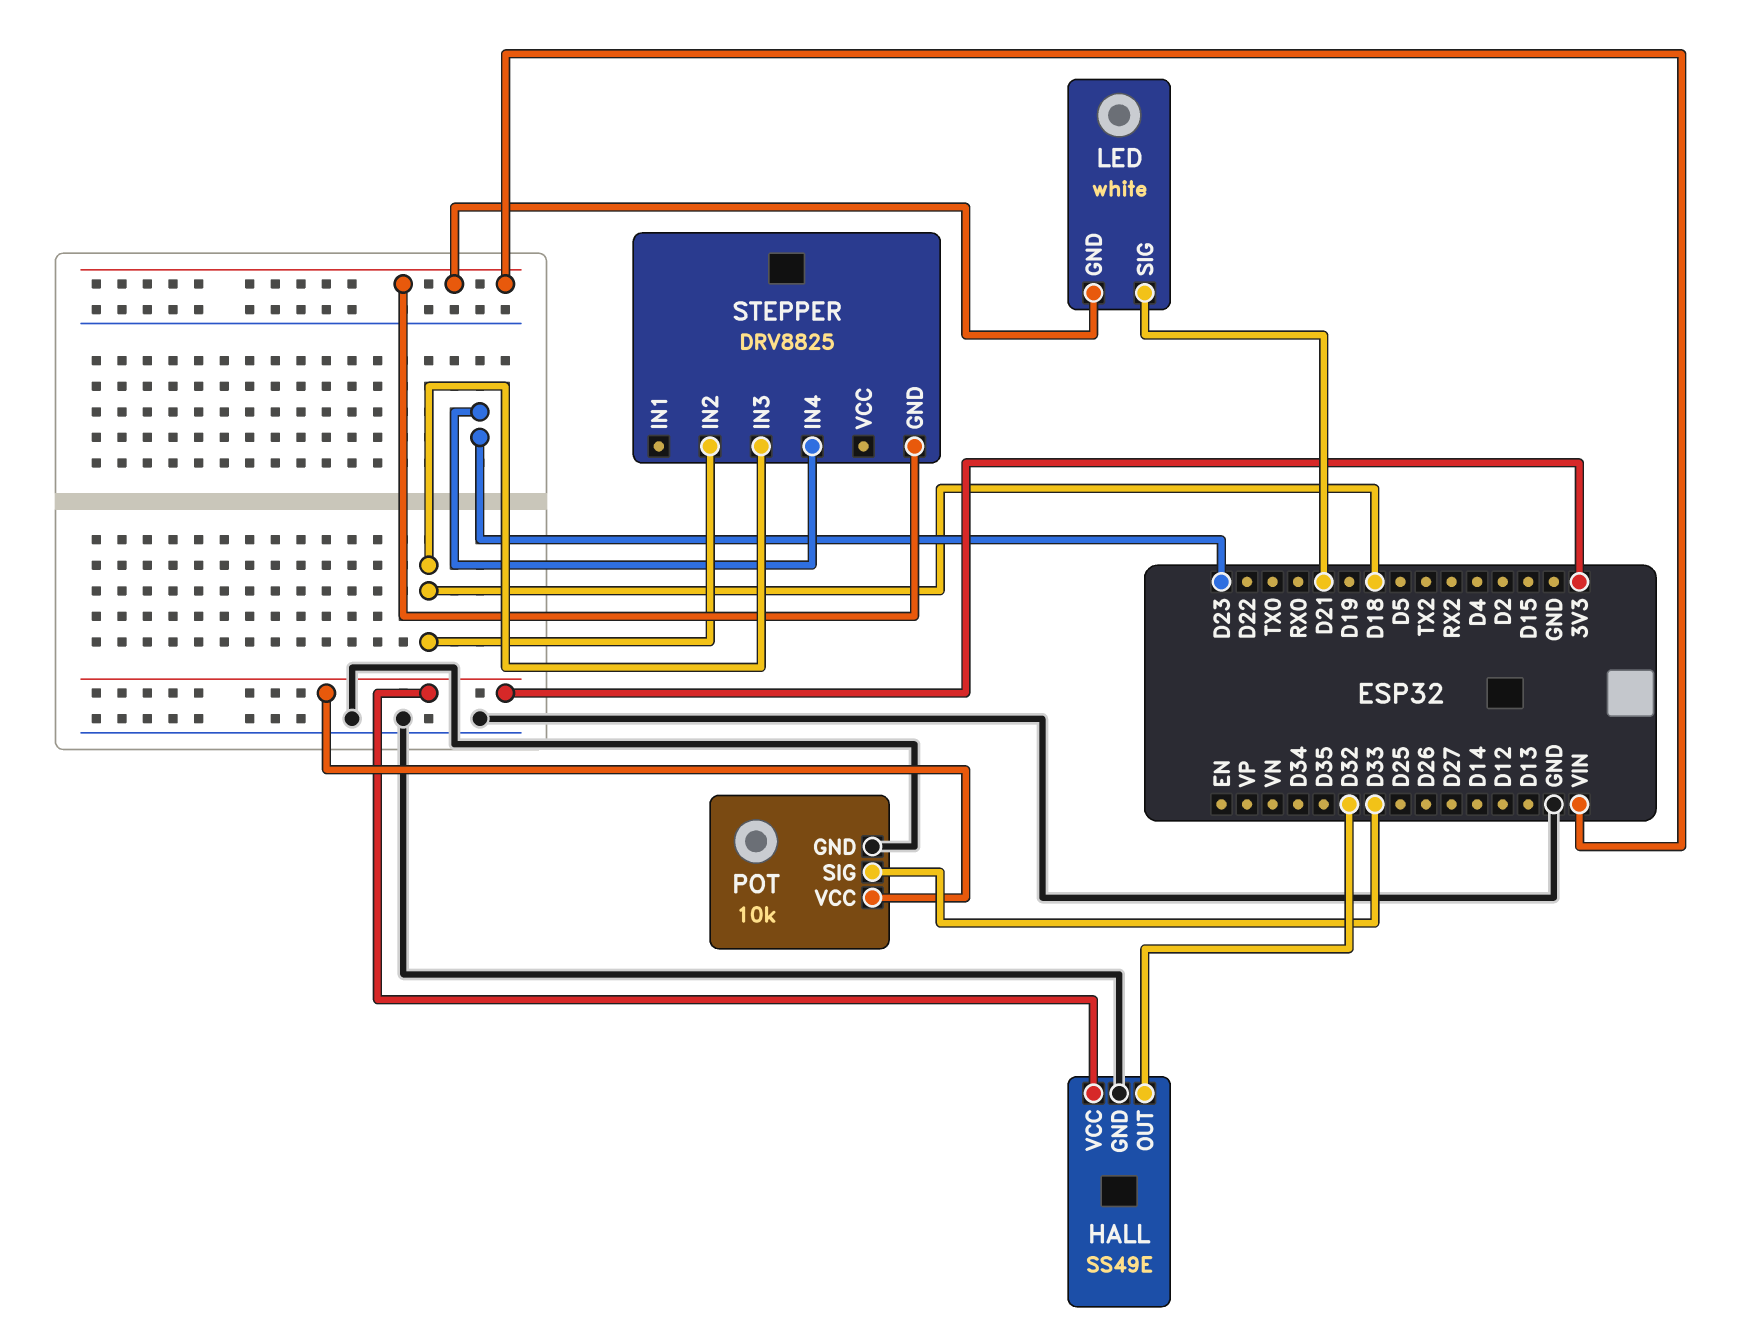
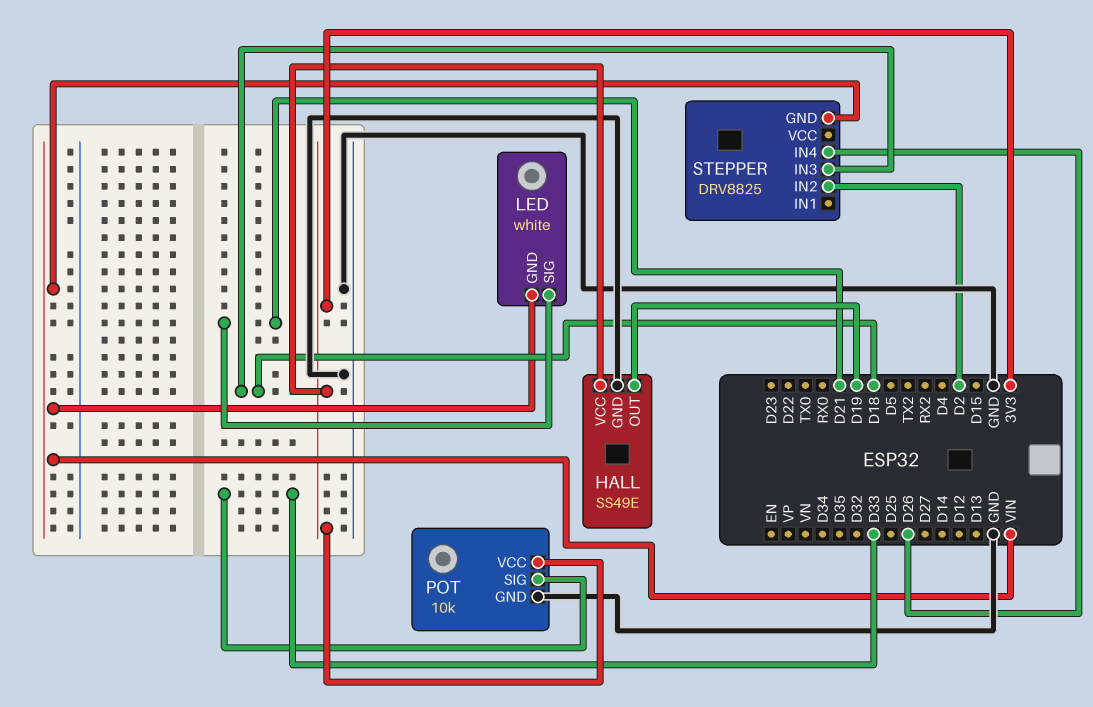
HALL pin OUT: D32 -> D19
STEPPER pin IN2: D18 -> D2
STEPPER pin IN4: D23 -> D26

